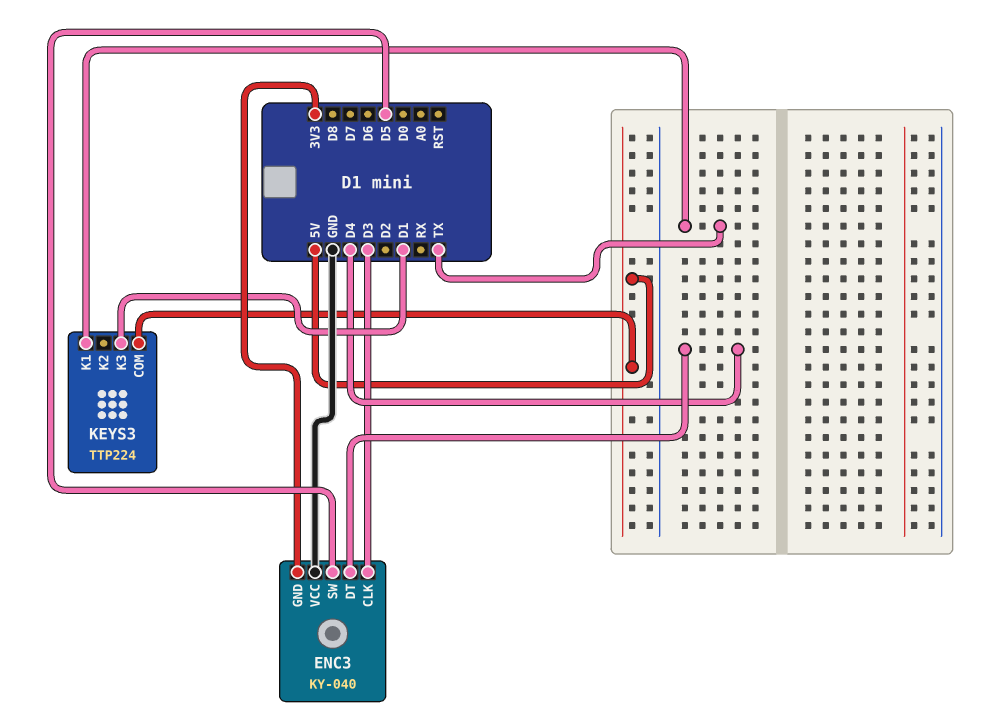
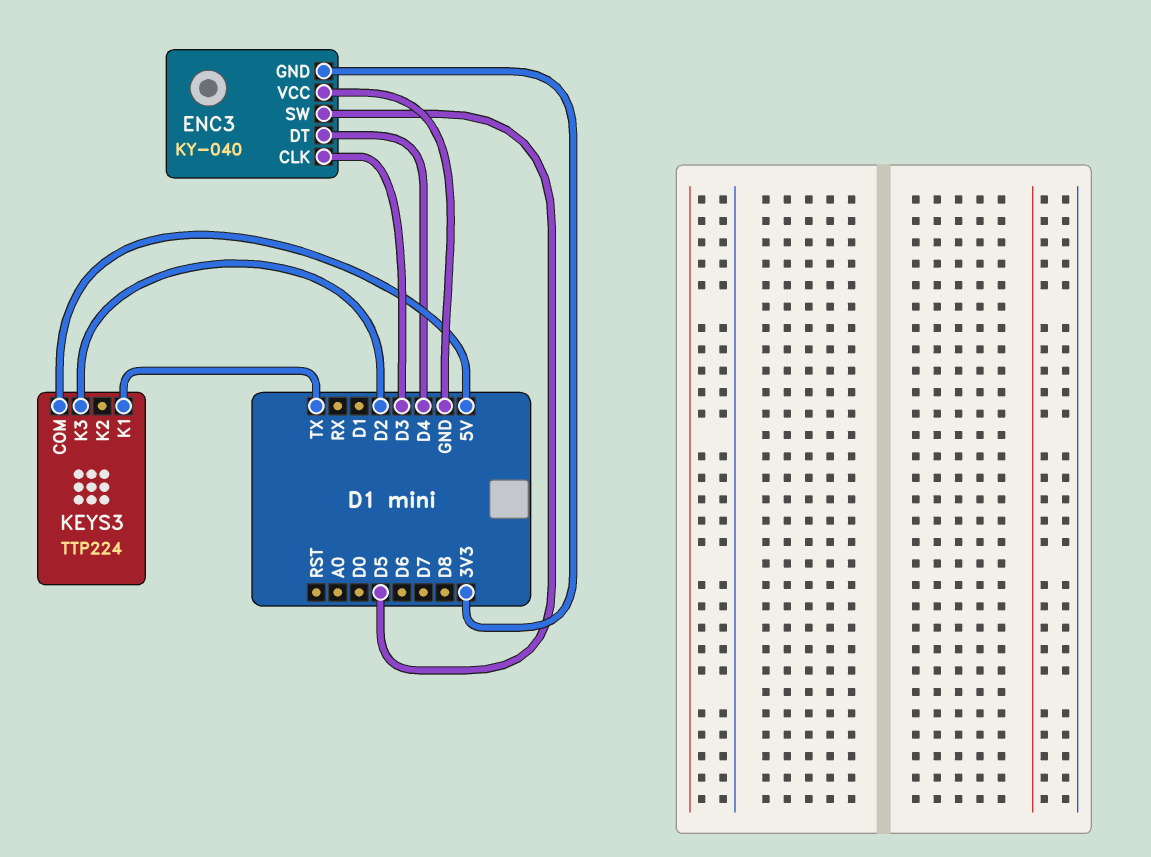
KEYS3 pin K3: D1 -> D2

